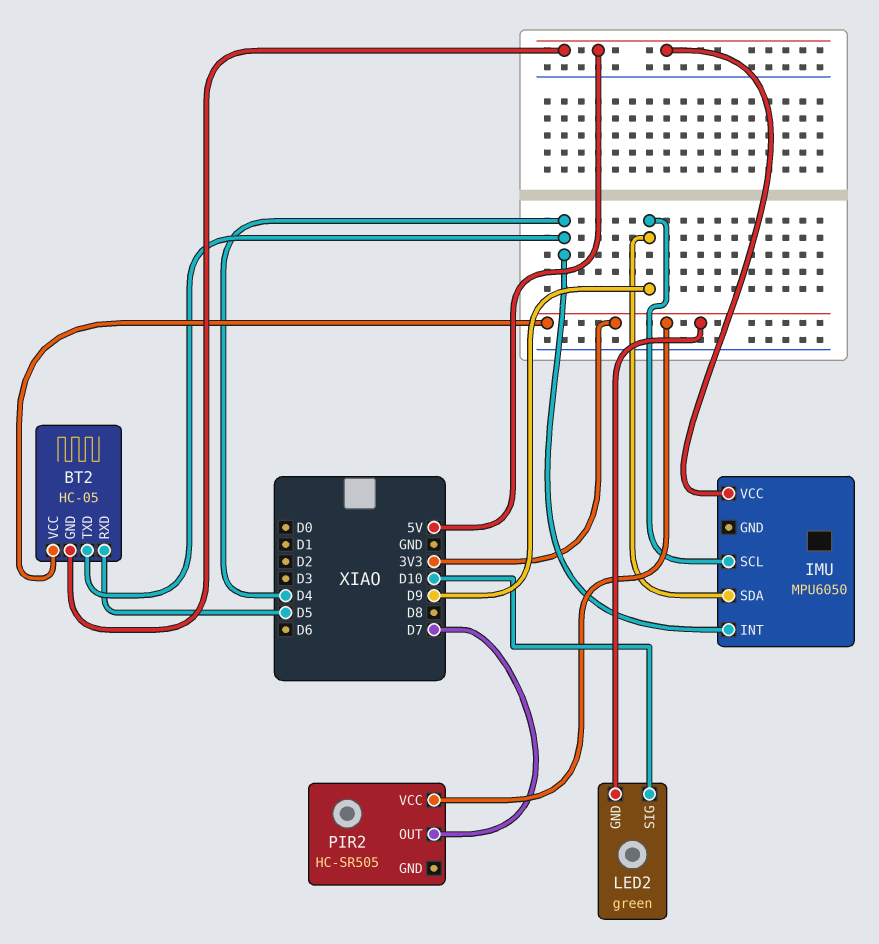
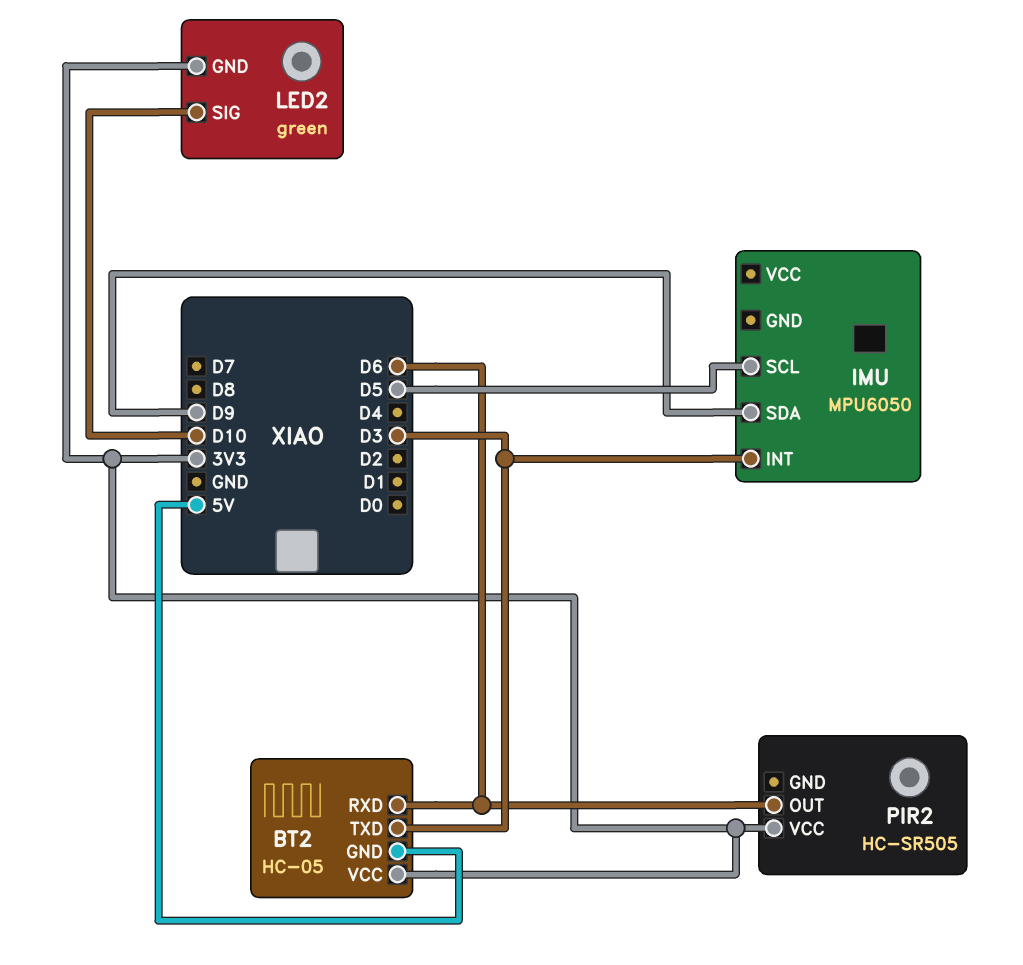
BT2 pin RXD: D5 -> D6
BT2 pin TXD: D4 -> D3
IMU pin INT: D4 -> D3
IMU pin SCL: D9 -> D5
IMU pin VCC: 5V -> none
PIR2 pin OUT: D7 -> D6

